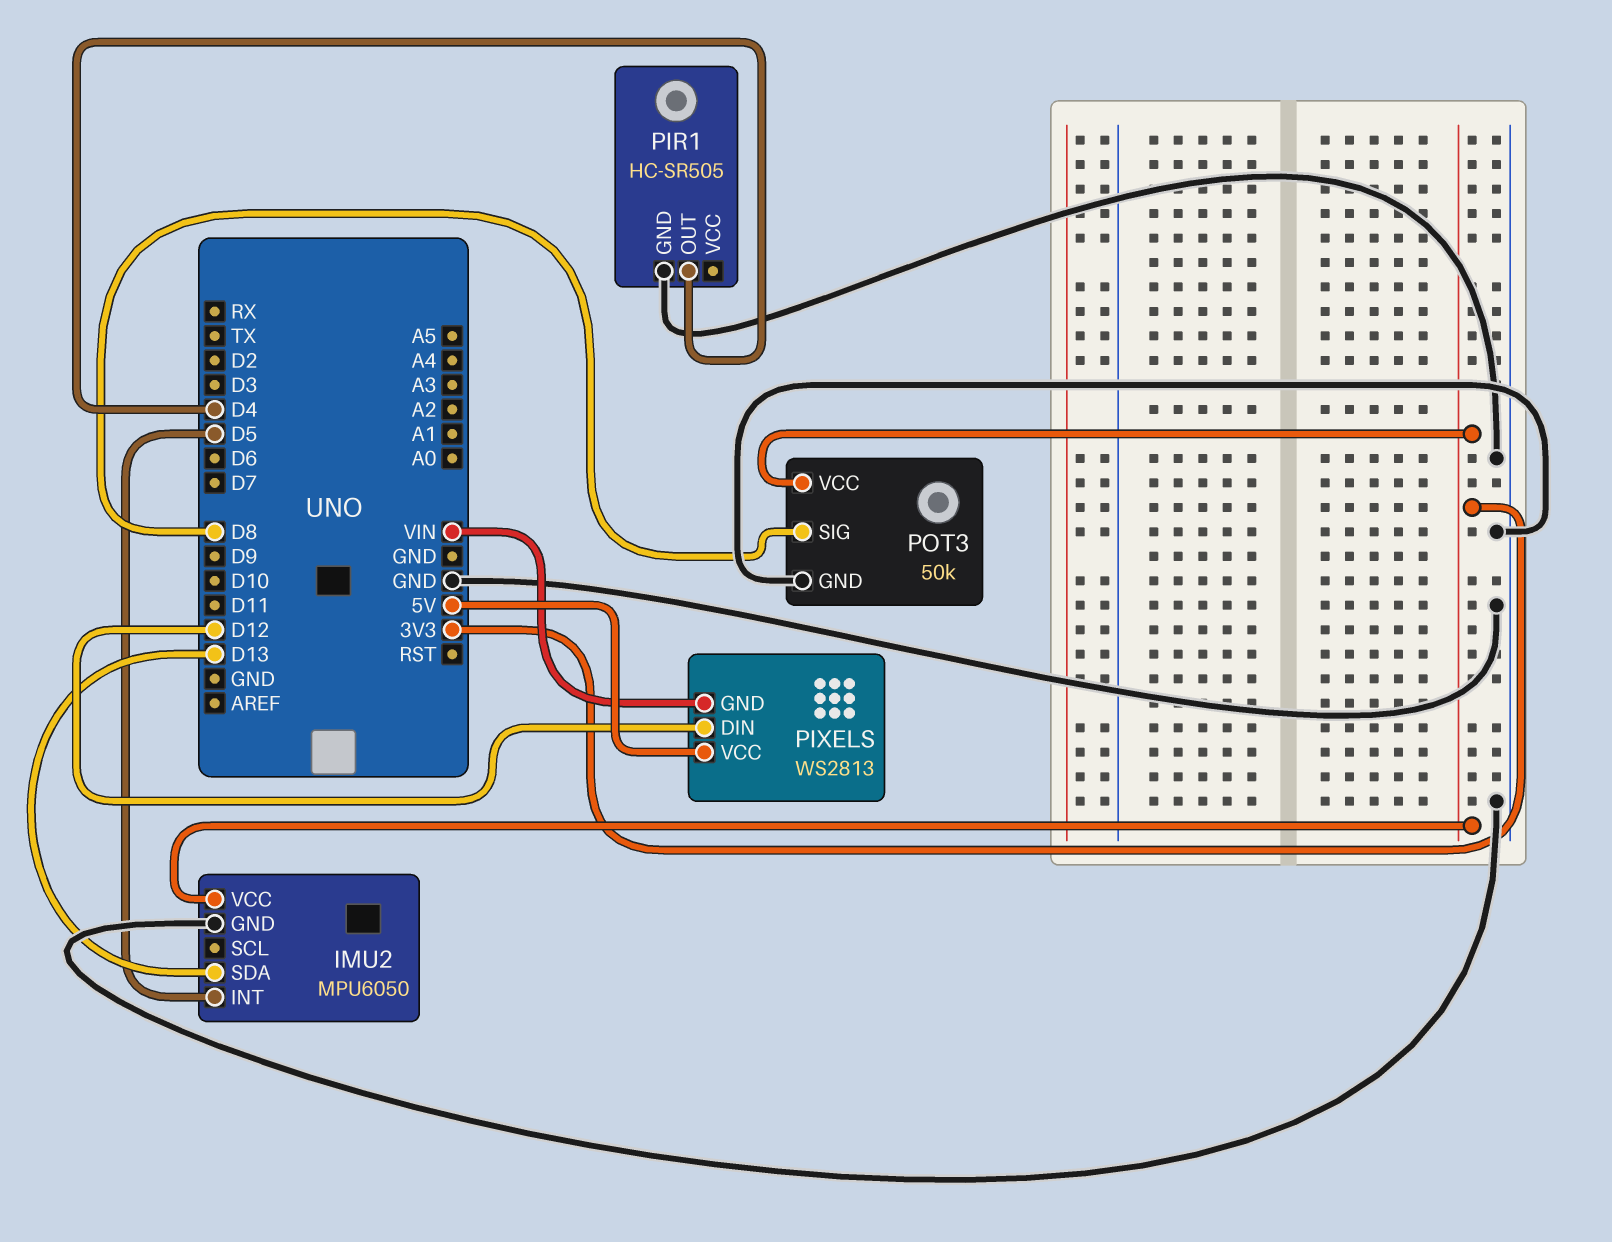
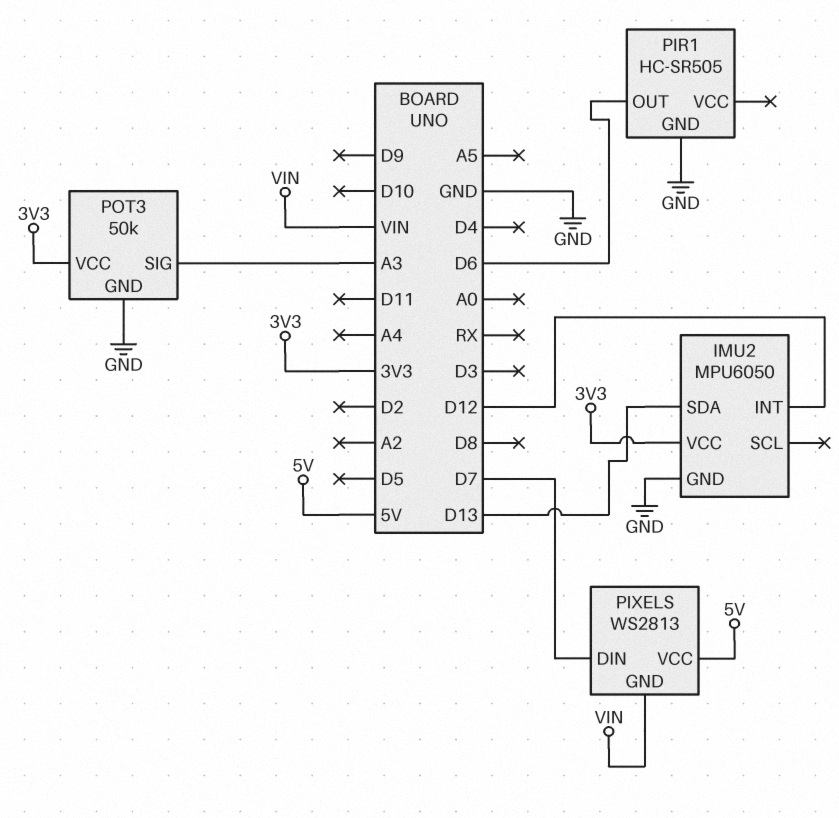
IMU2 pin INT: D5 -> D12
PIR1 pin OUT: D4 -> D6
PIXELS pin DIN: D12 -> D7
POT3 pin SIG: D8 -> A3

